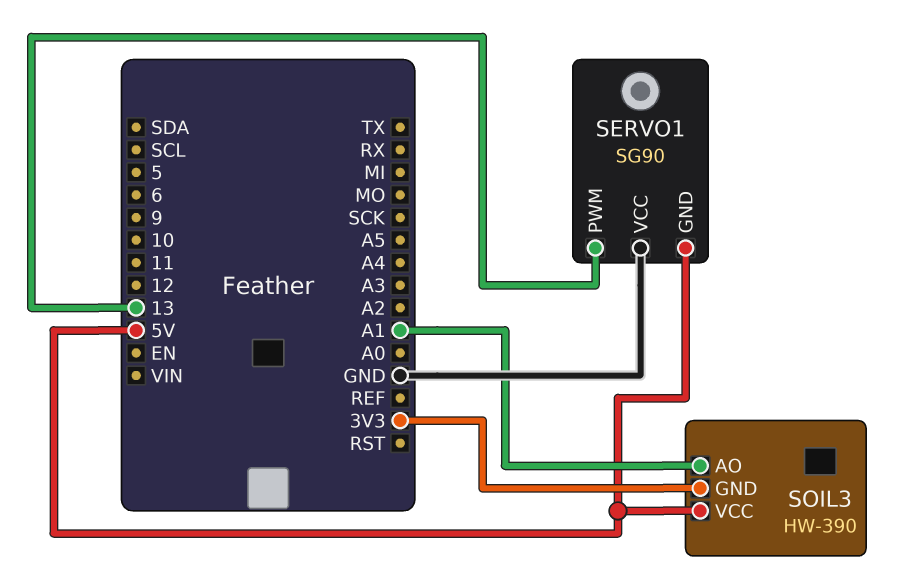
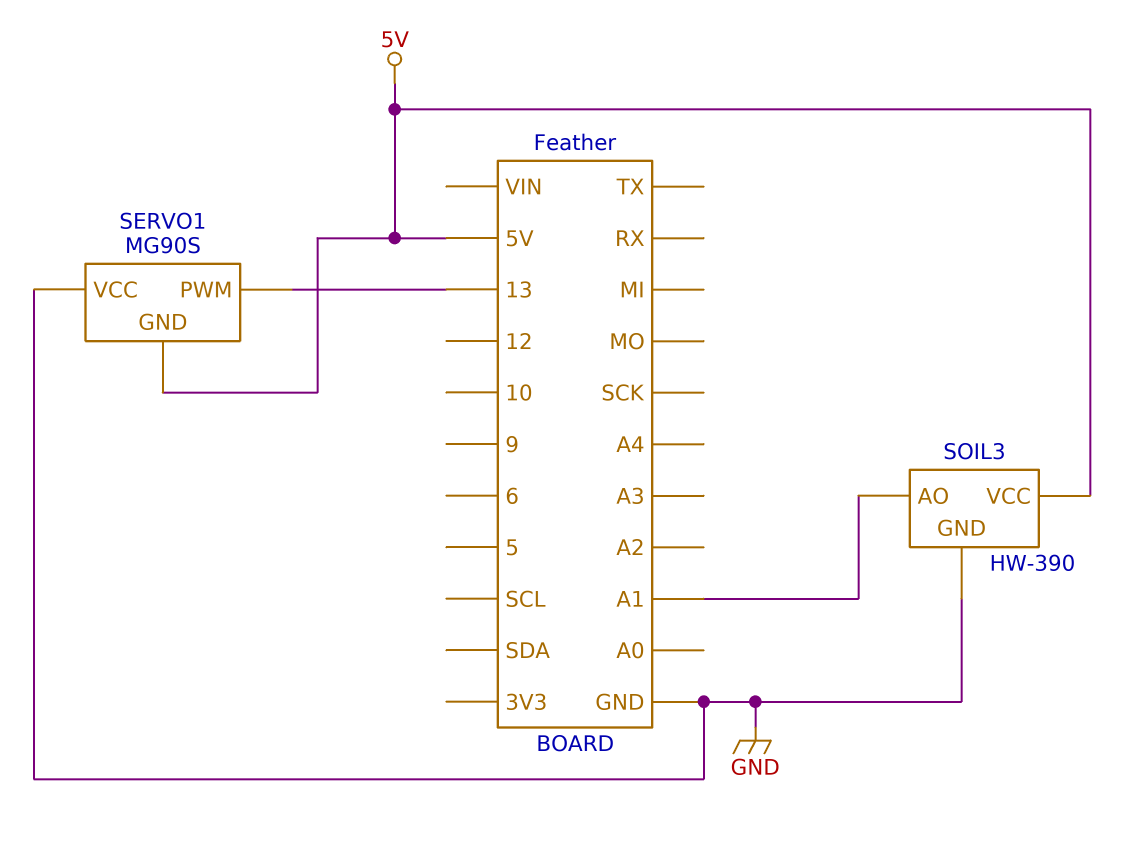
SERVO1: SG90 -> MG90S
SOIL3 pin GND: 3V3 -> GND

